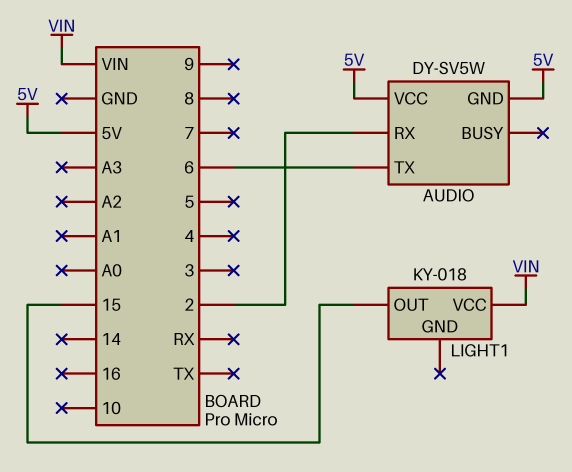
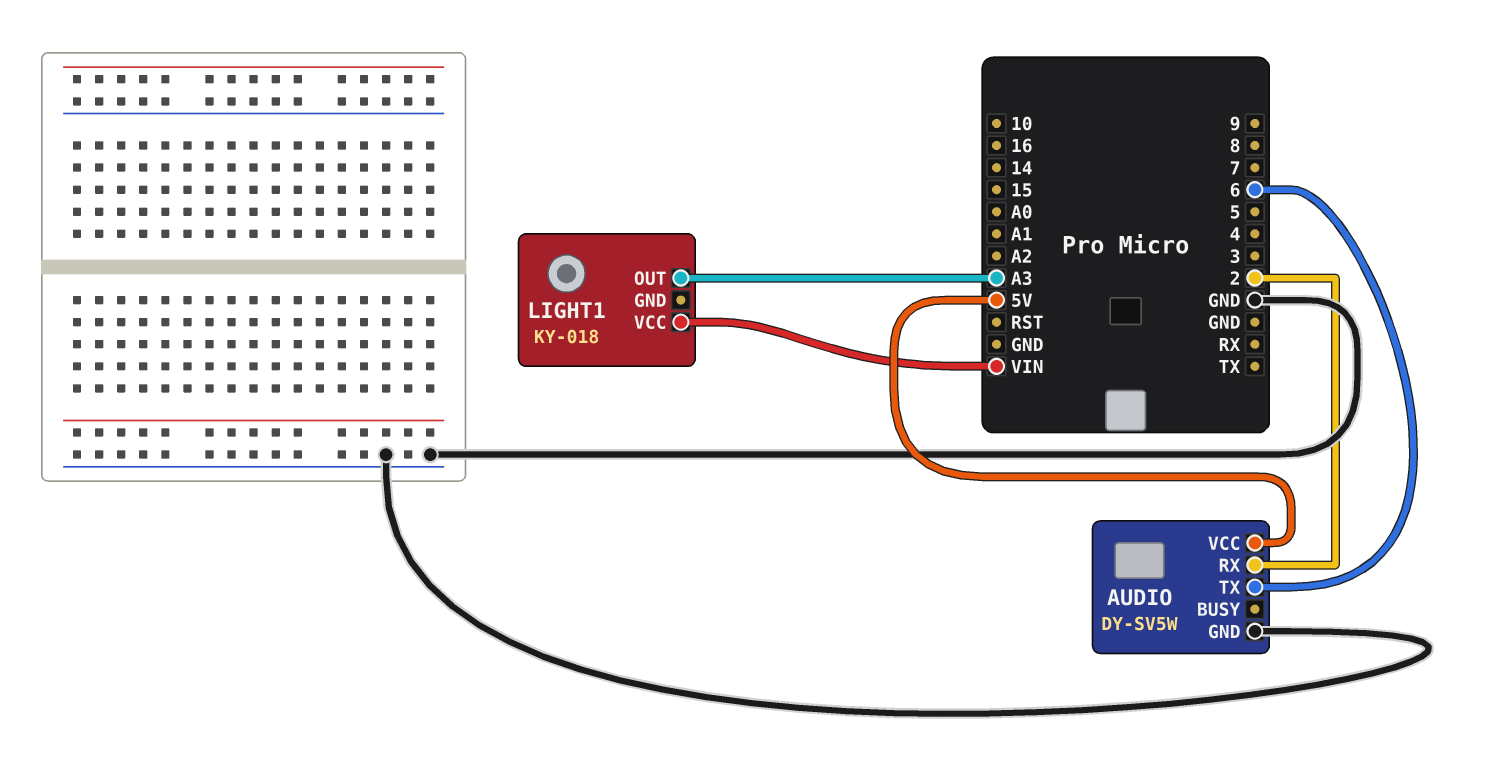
AUDIO pin GND: 5V -> GND
LIGHT1 pin OUT: 15 -> A3

